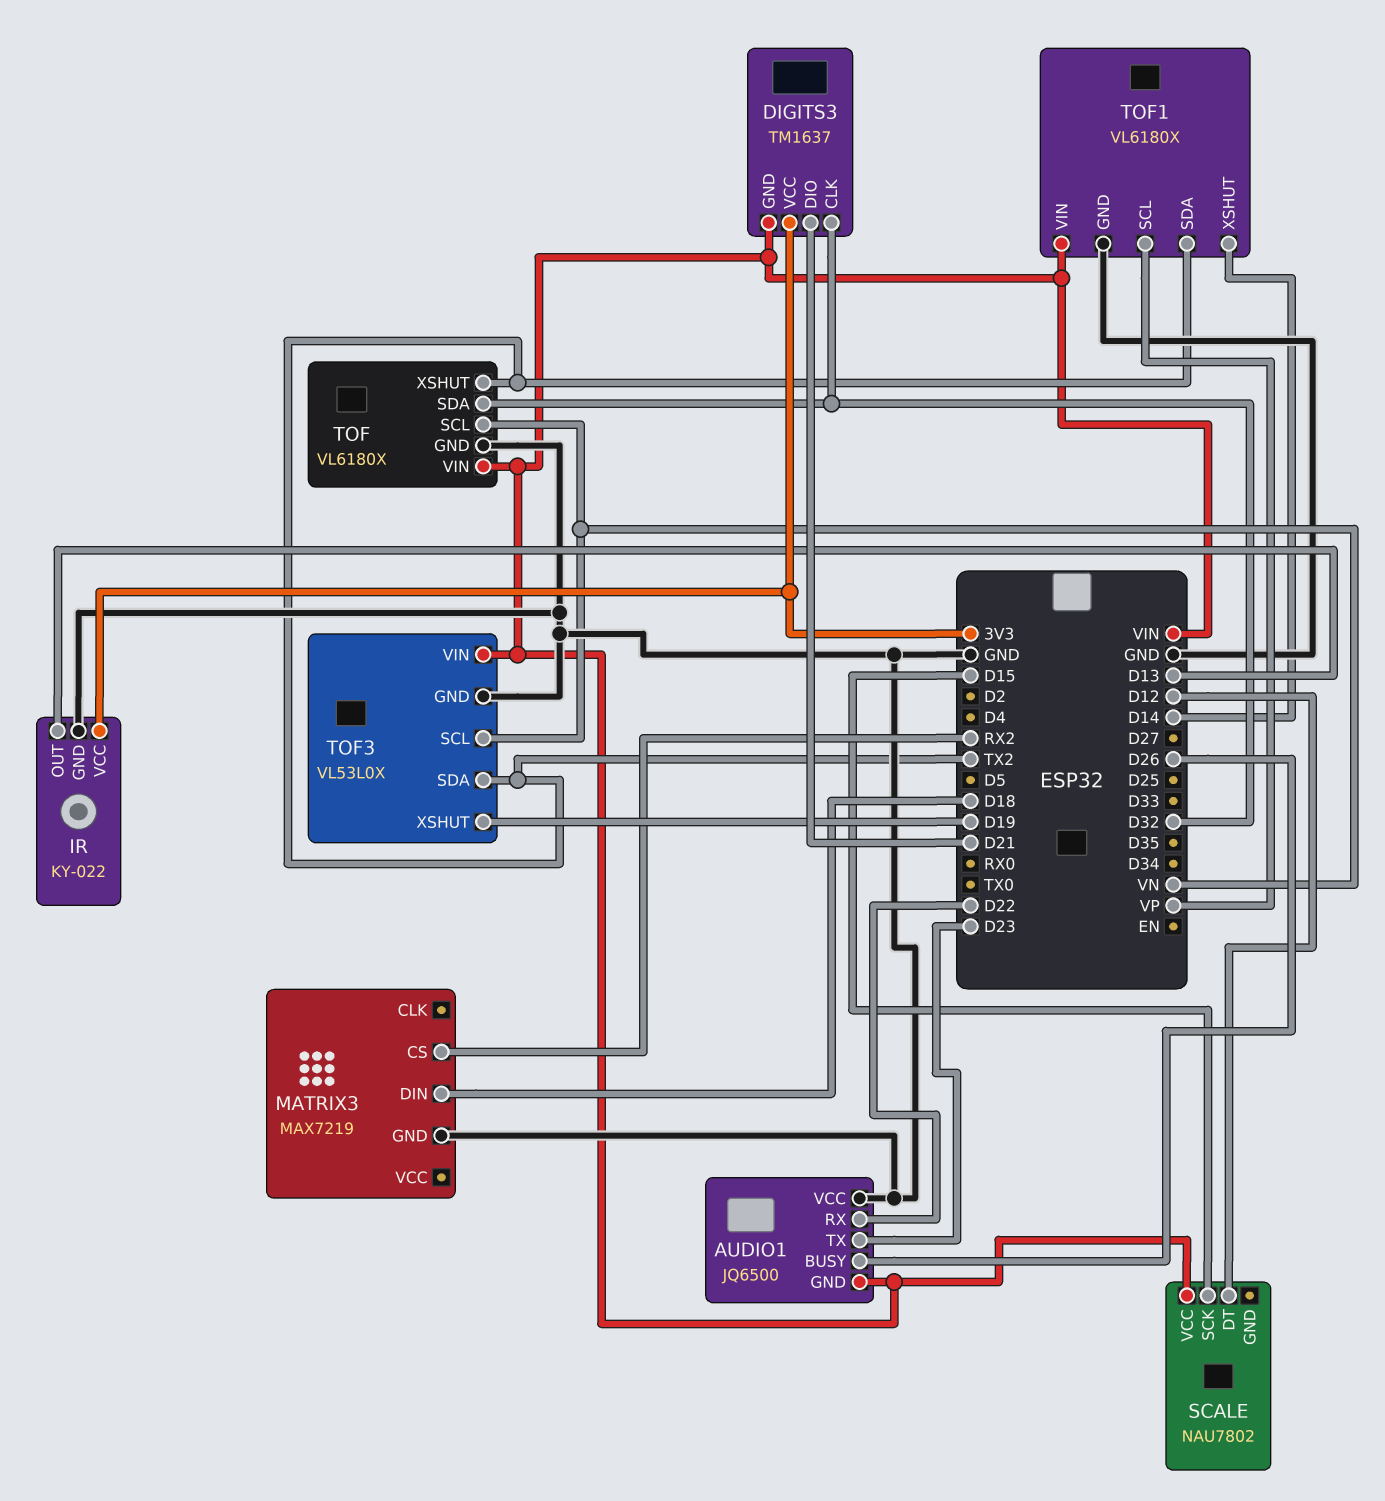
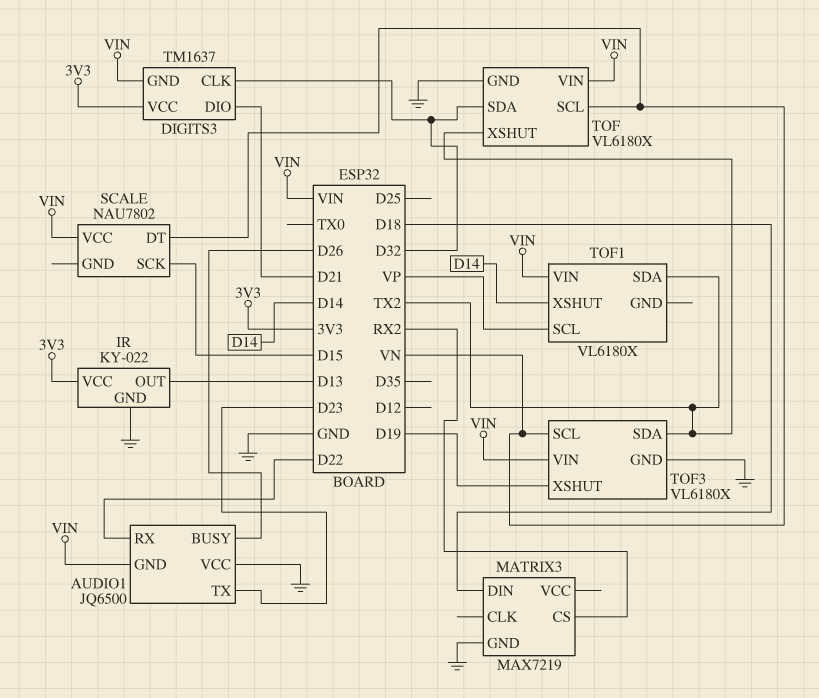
SCALE pin DT: D12 -> VN
TOF1 pin GND: GND -> none
TOF3: VL53L0X -> VL6180X

